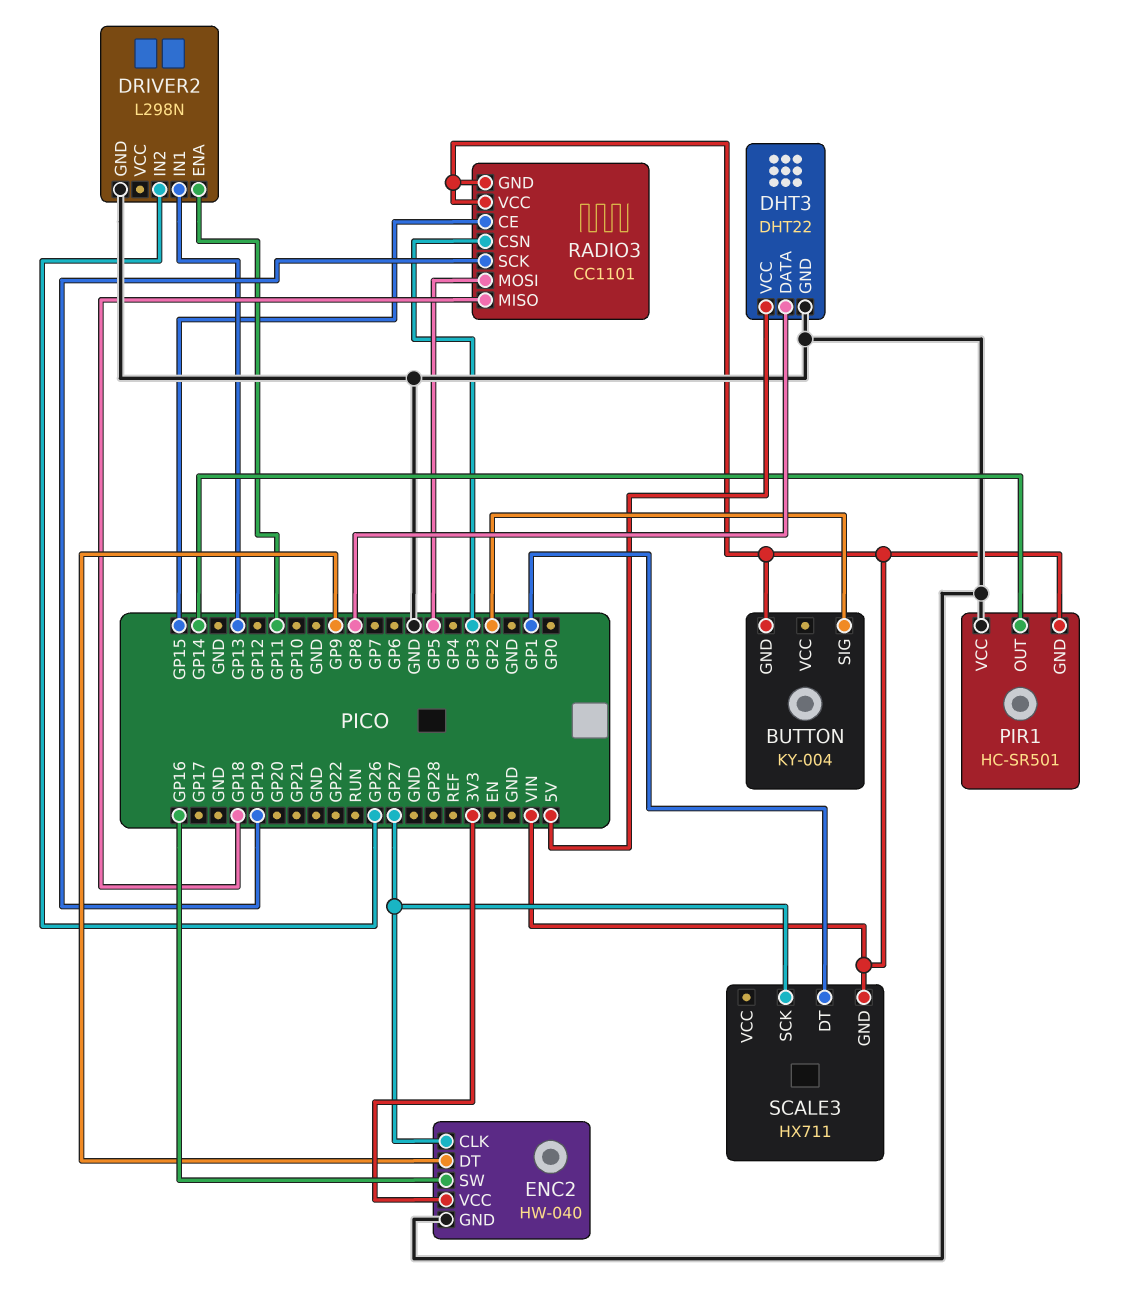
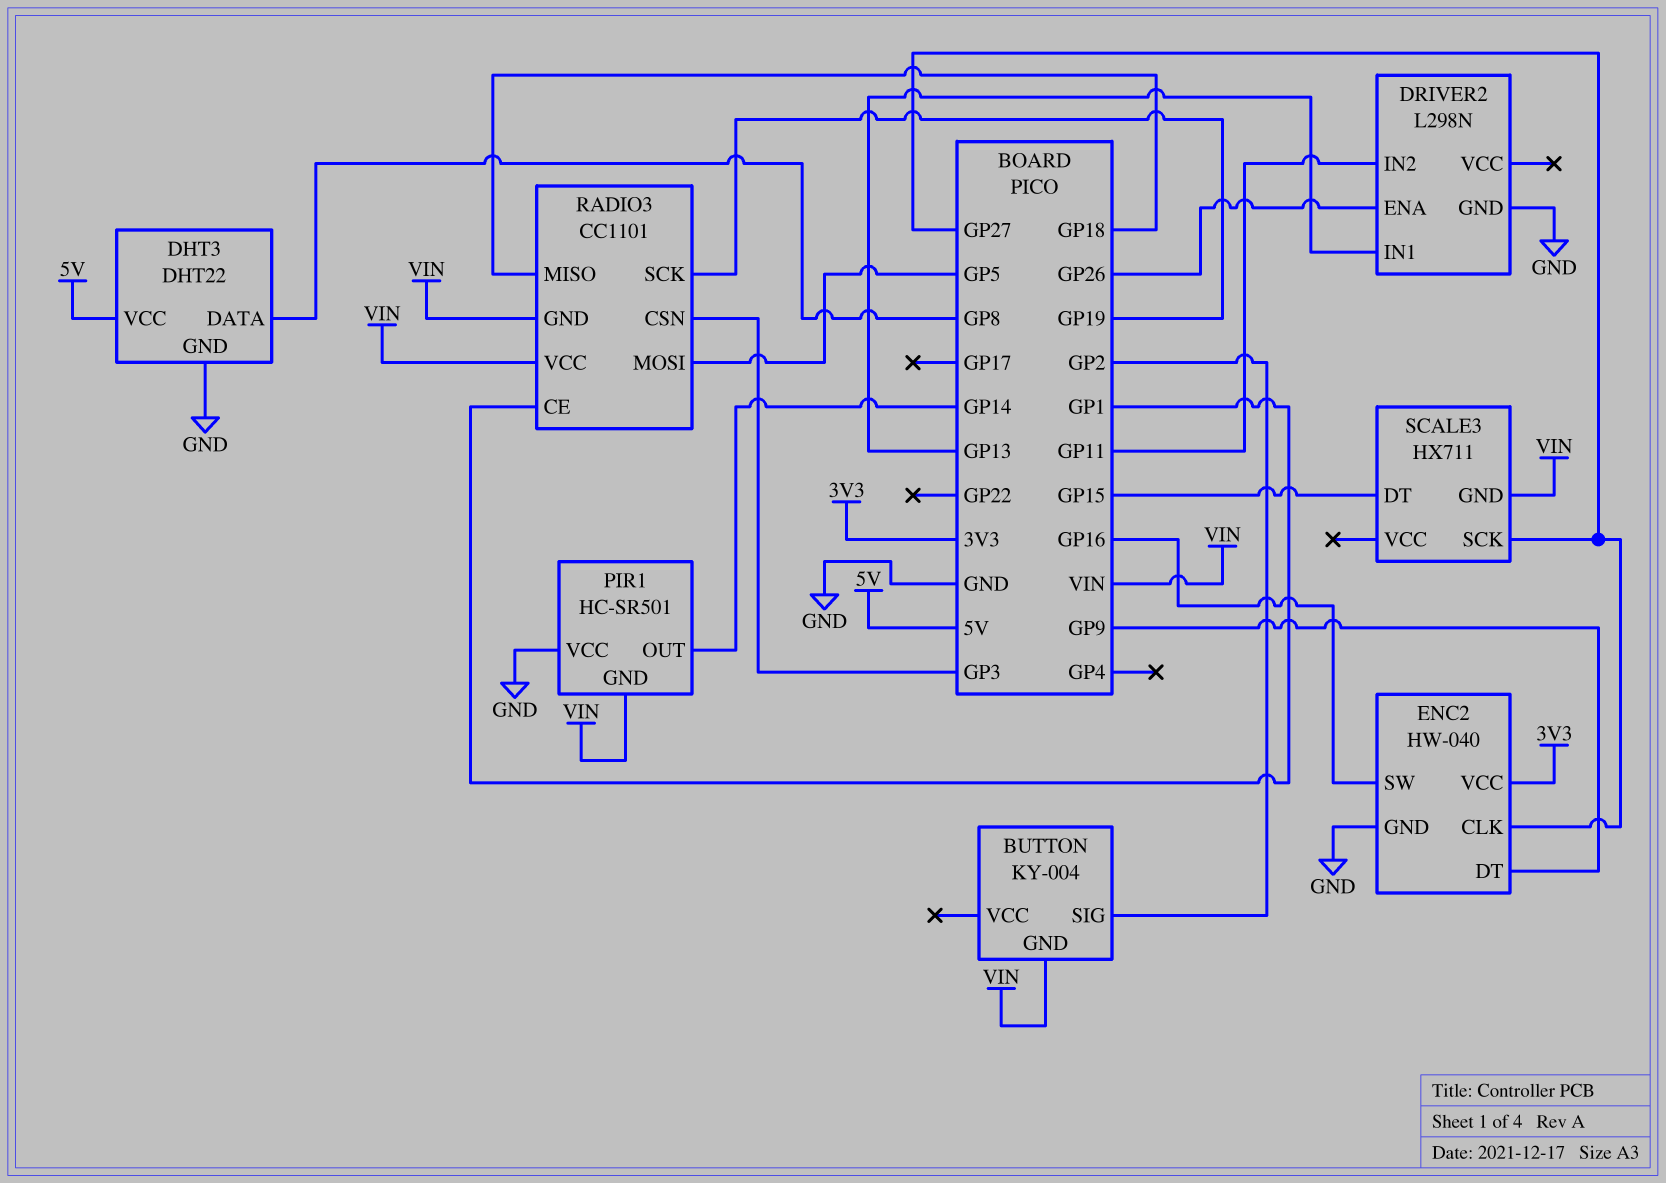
DRIVER2 pin ENA: GP11 -> GP26
DRIVER2 pin IN2: GP26 -> GP11
RADIO3 pin CE: GP15 -> GP1
SCALE3 pin DT: GP1 -> GP15

